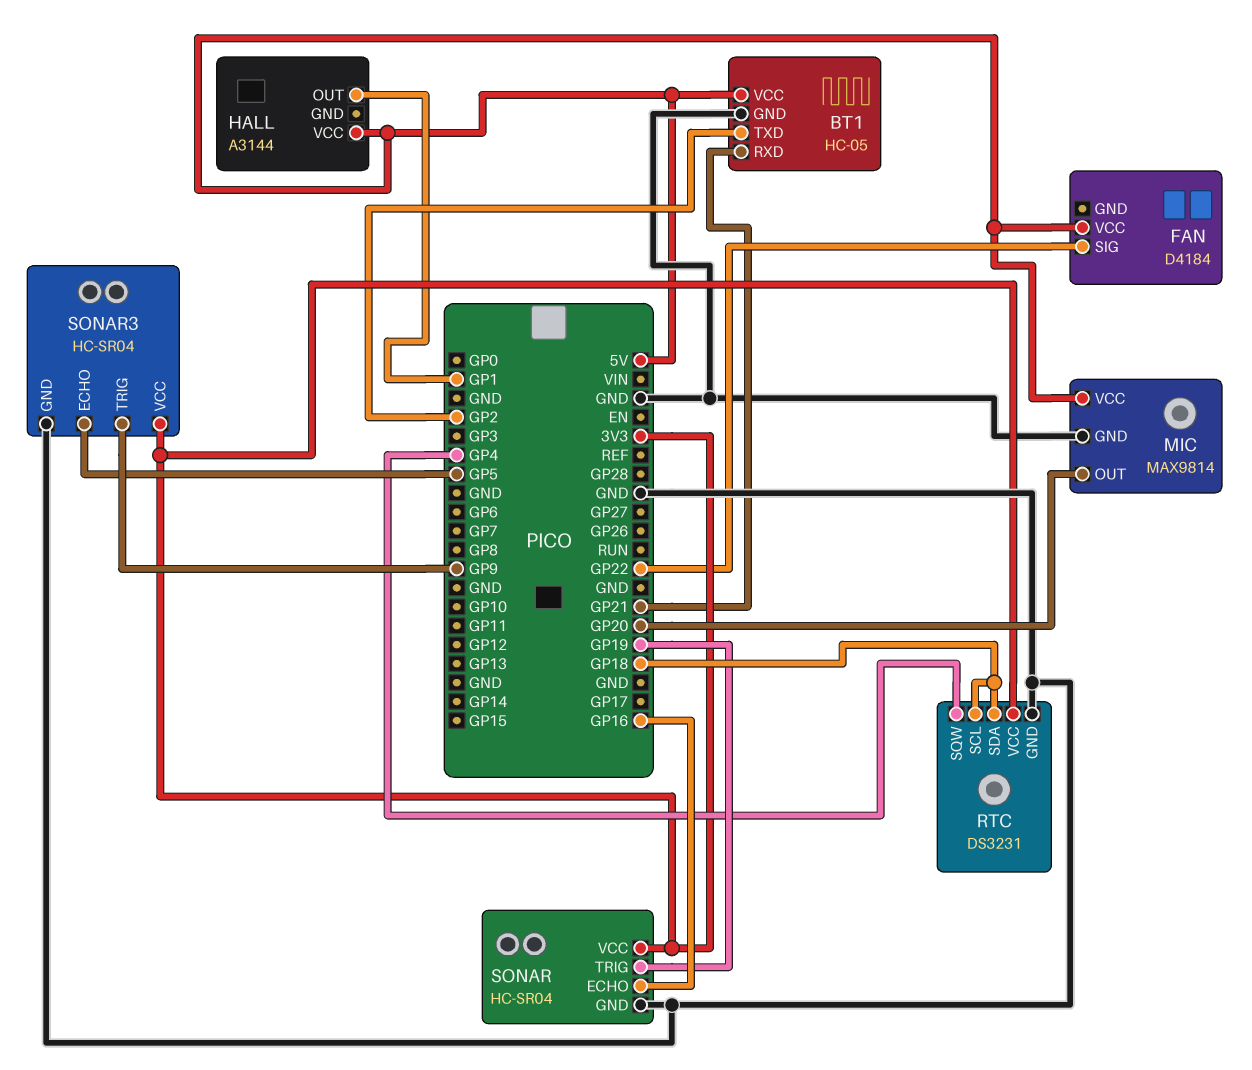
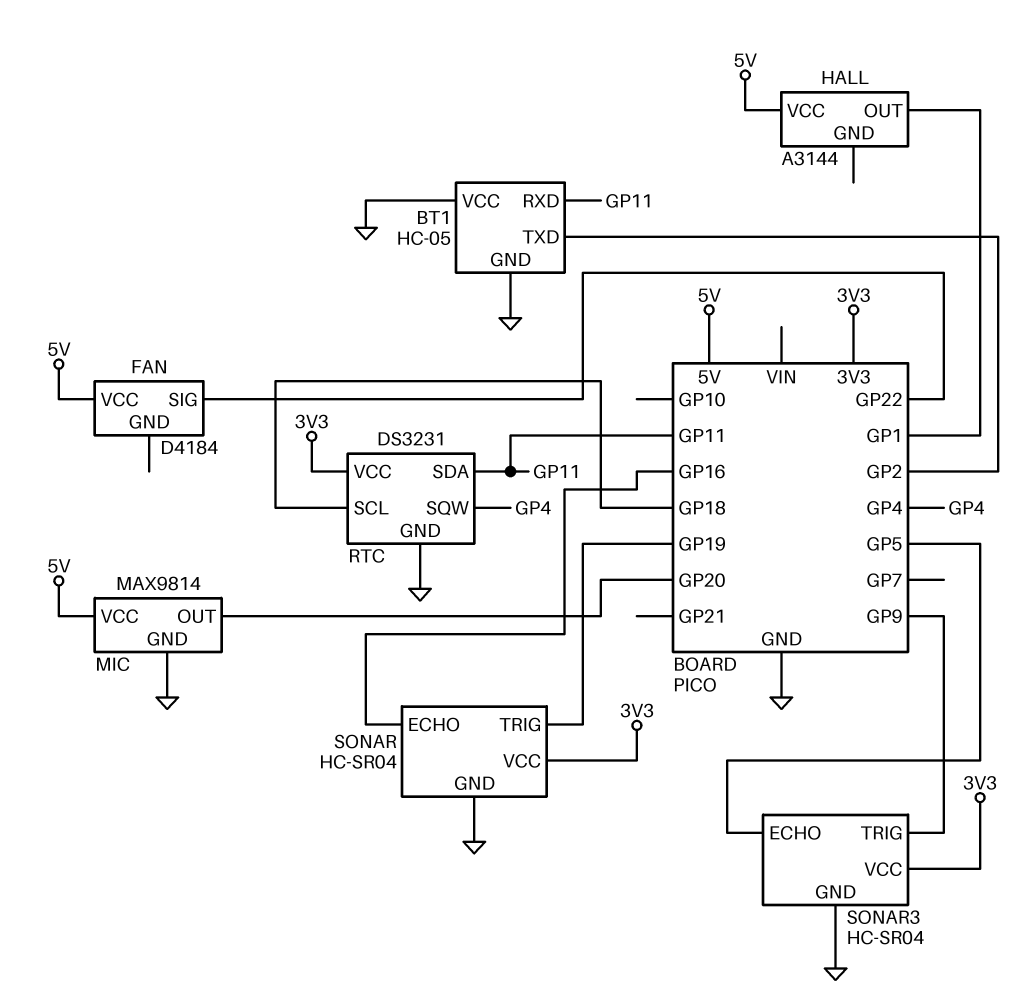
BT1 pin RXD: GP21 -> GP11
BT1 pin VCC: 5V -> GND
RTC pin SDA: GP18 -> GP11

